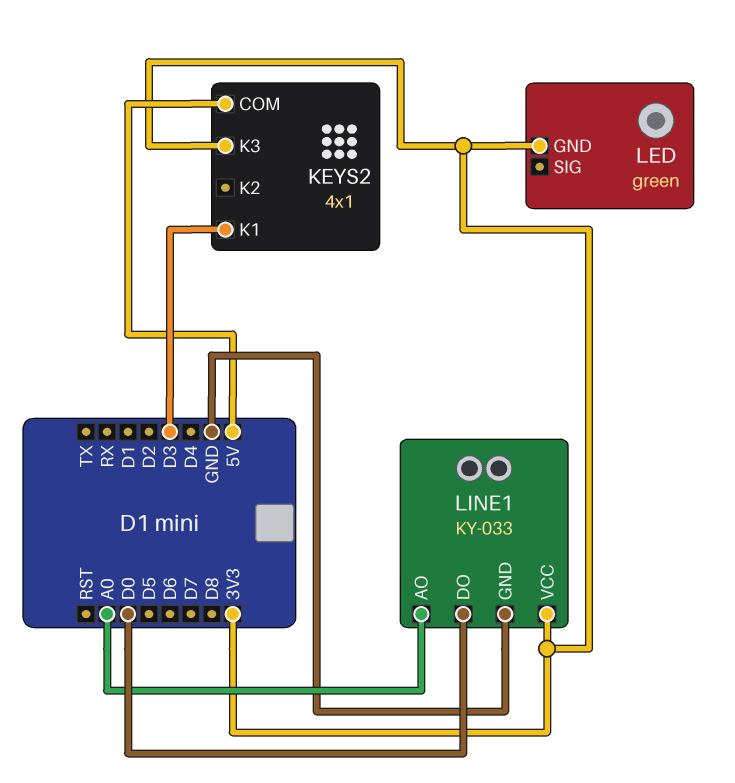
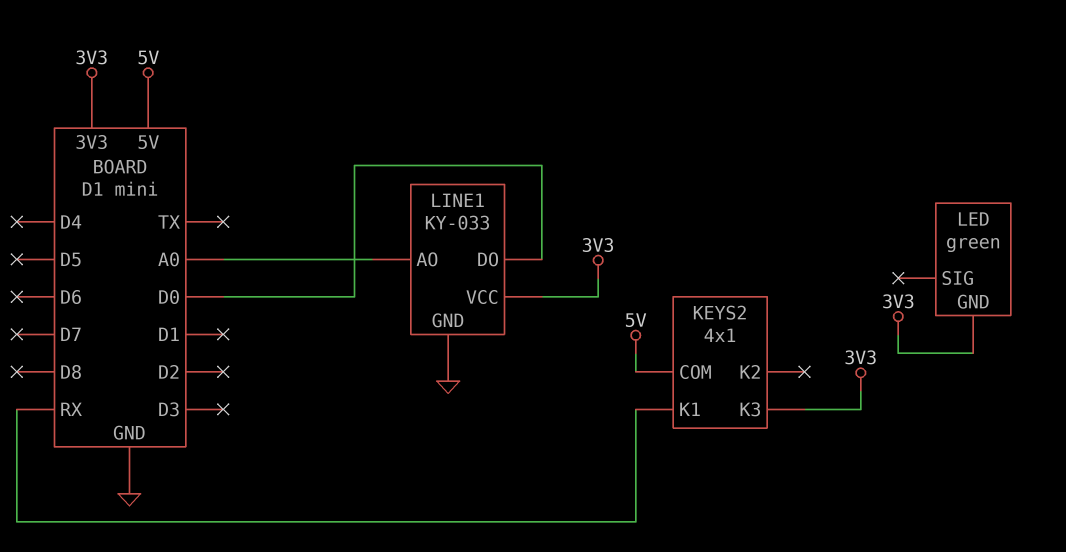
KEYS2 pin K1: D3 -> RX

